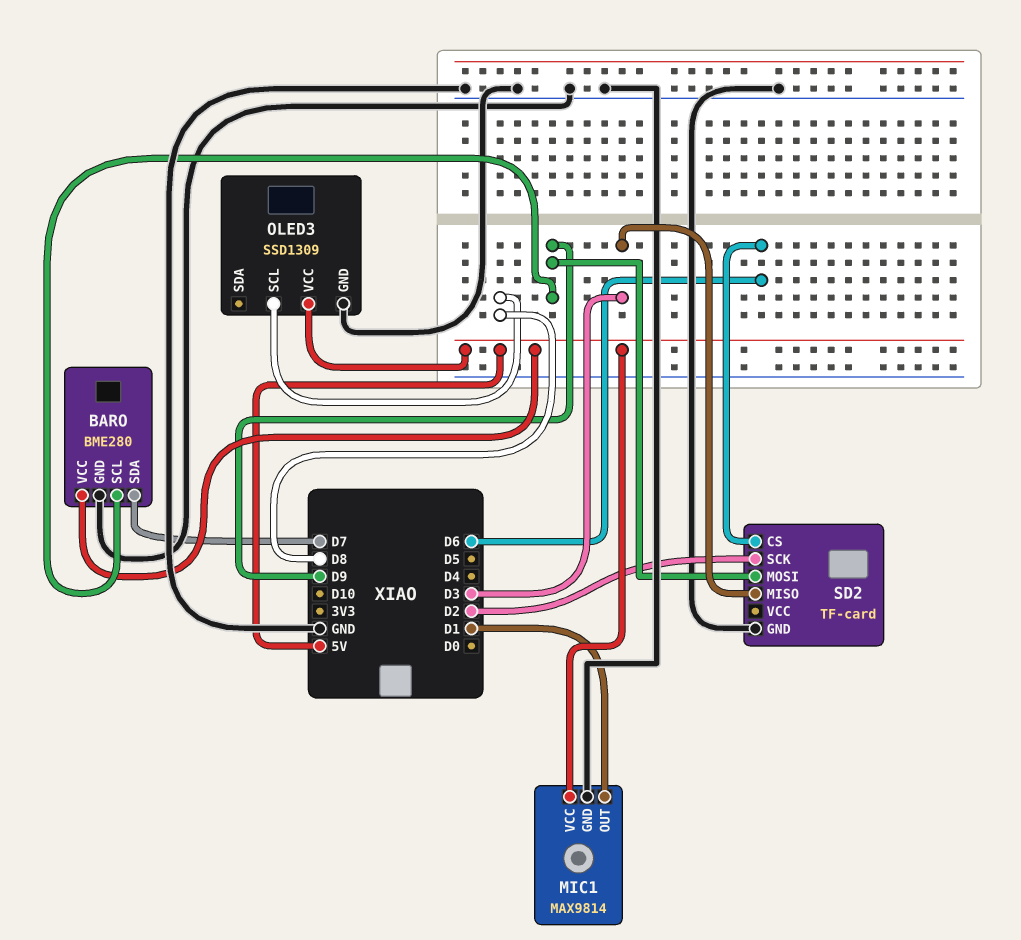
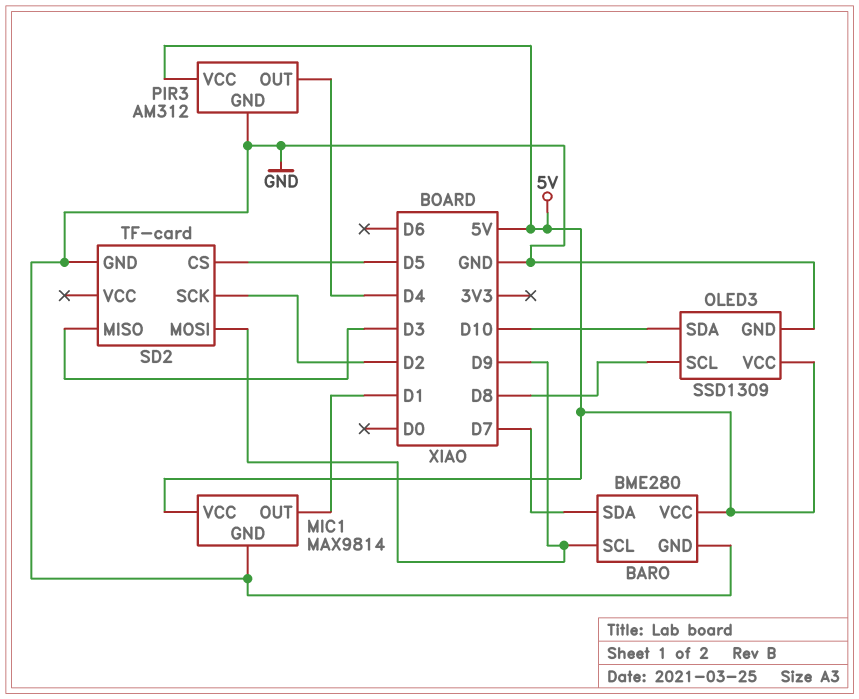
OLED3 pin SDA: none -> D10
PIR3: none -> AM312
PIR3 pin GND: none -> GND
PIR3 pin OUT: none -> D4
PIR3 pin VCC: none -> 5V
SD2 pin CS: D6 -> D5

